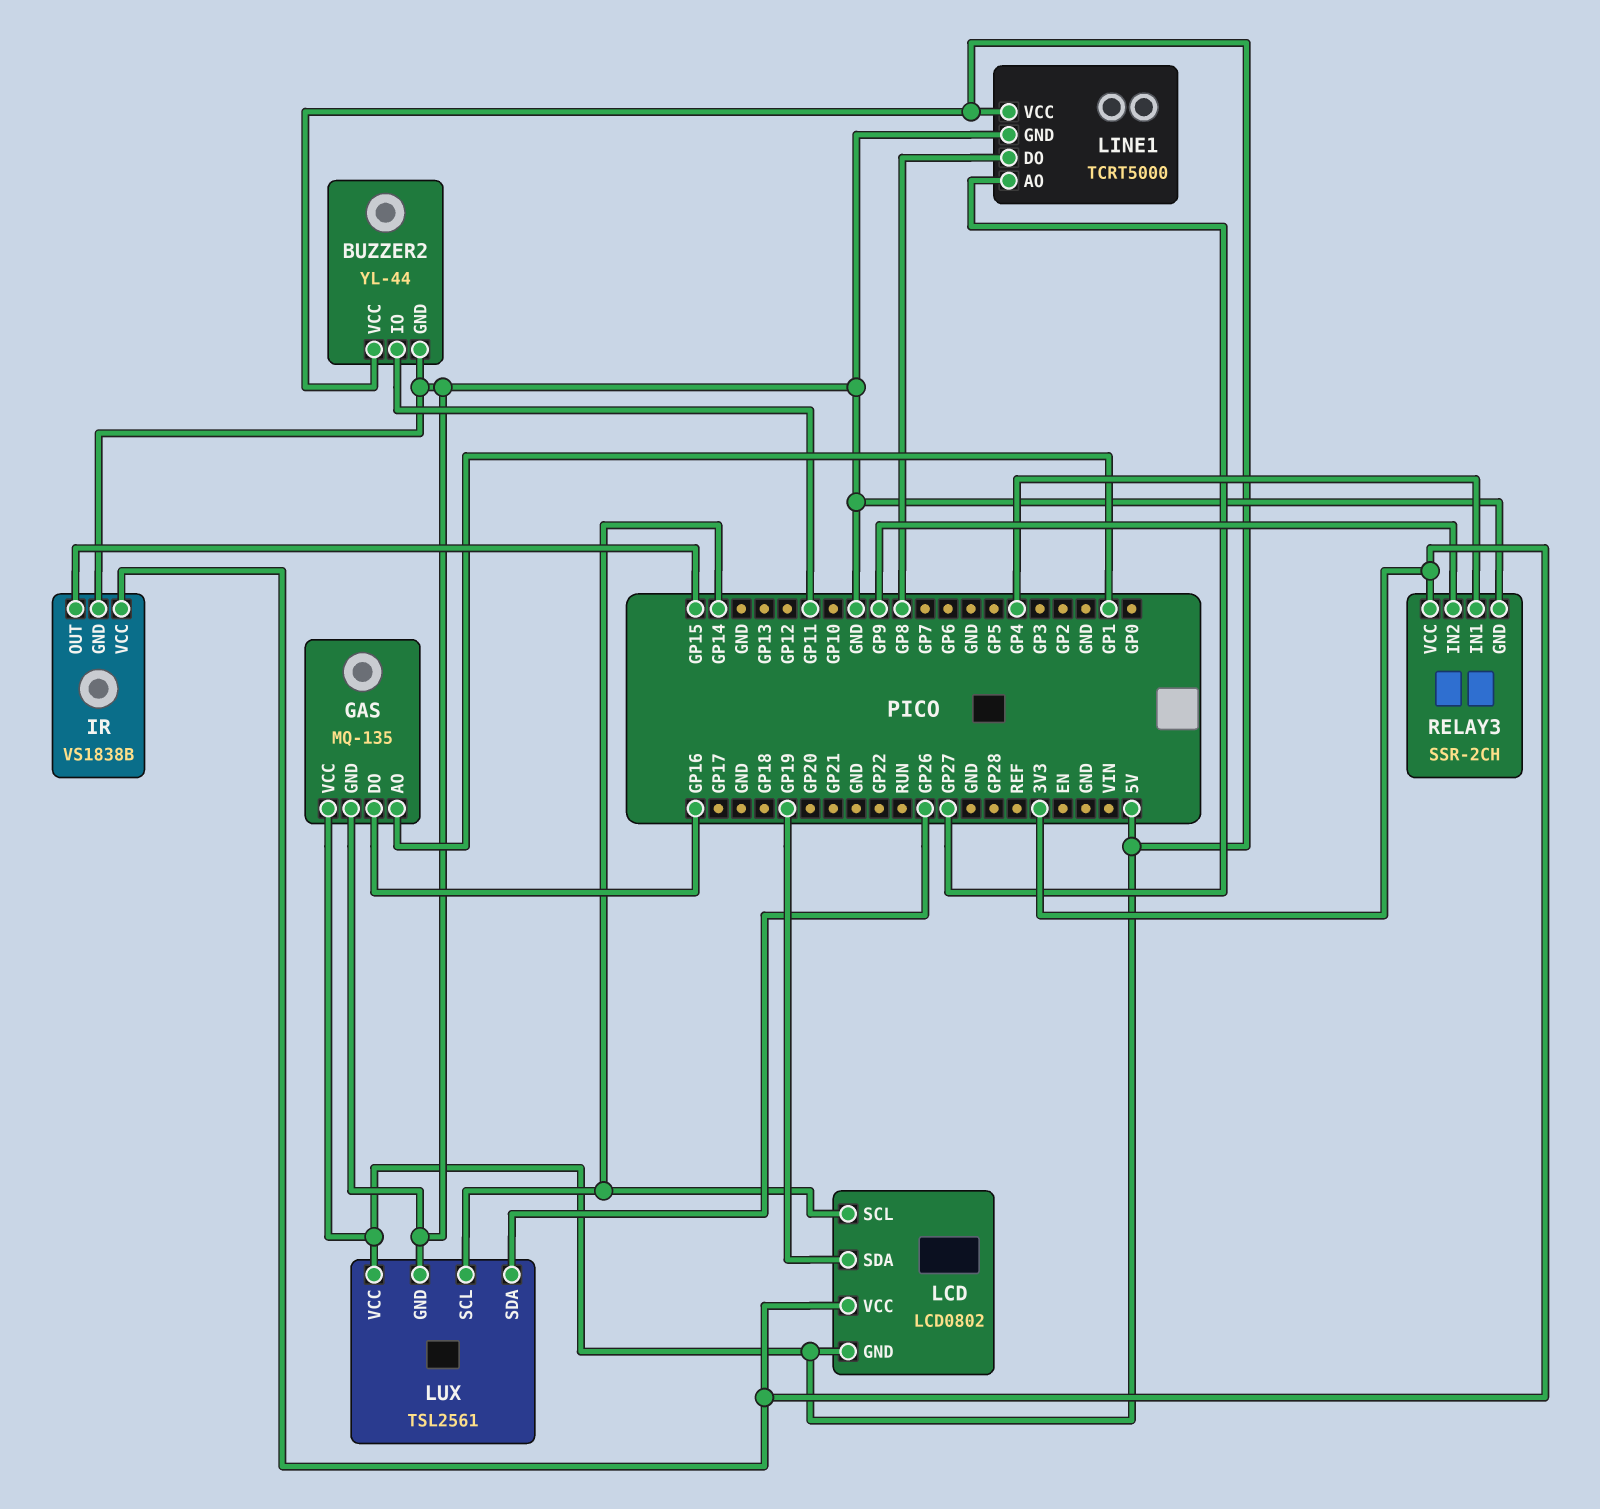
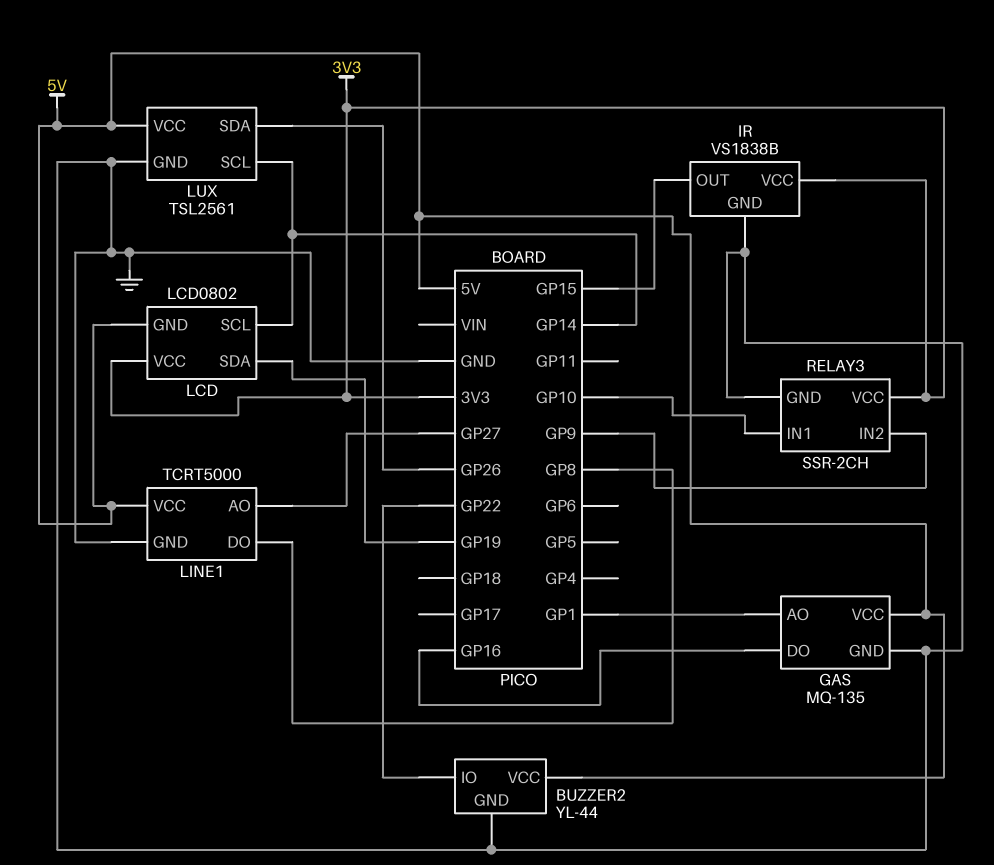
BUZZER2 pin IO: GP11 -> GP22
RELAY3 pin IN1: GP4 -> GP10

